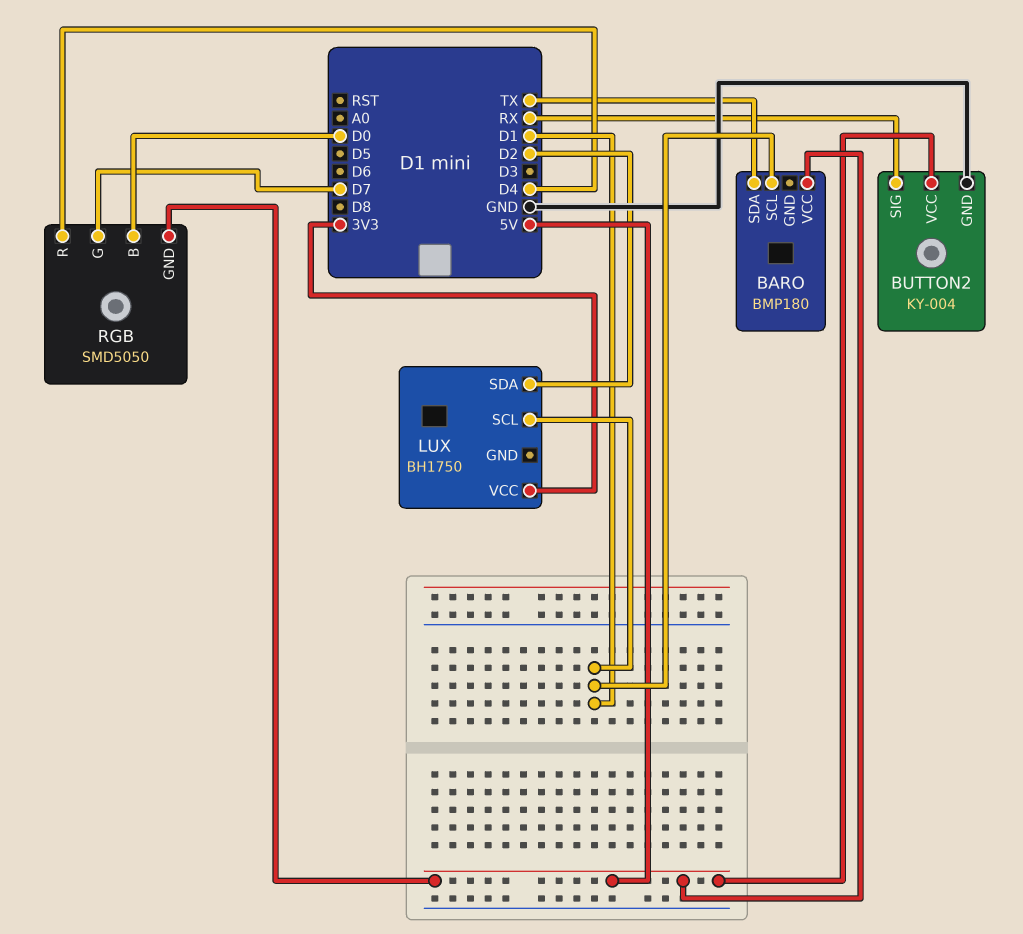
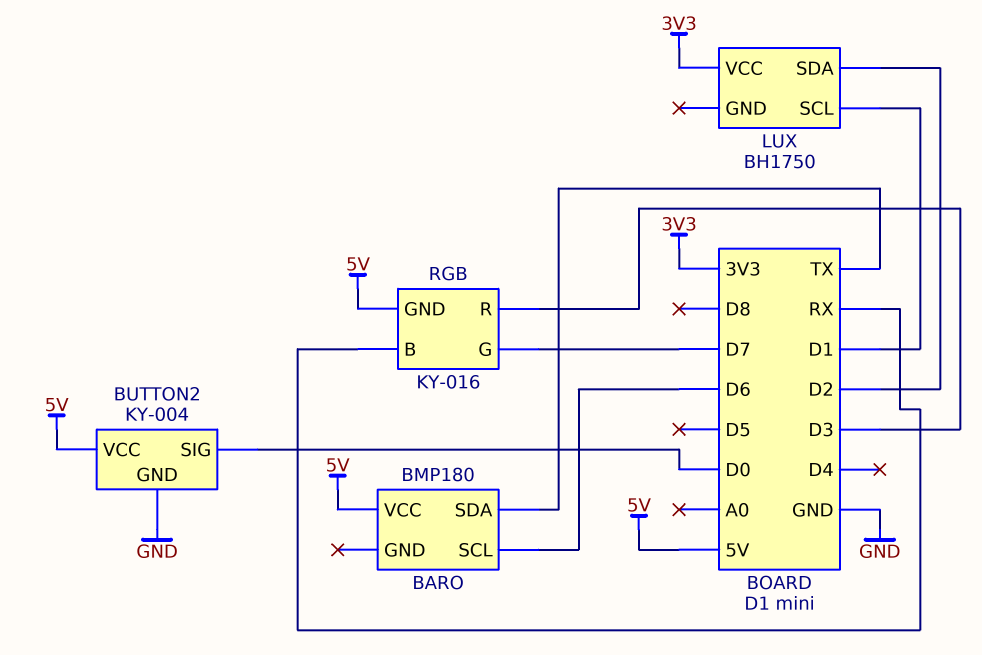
BARO pin SCL: D1 -> D6
BUTTON2 pin SIG: RX -> D0
RGB: SMD5050 -> KY-016
RGB pin B: D0 -> RX
RGB pin R: D4 -> D3

